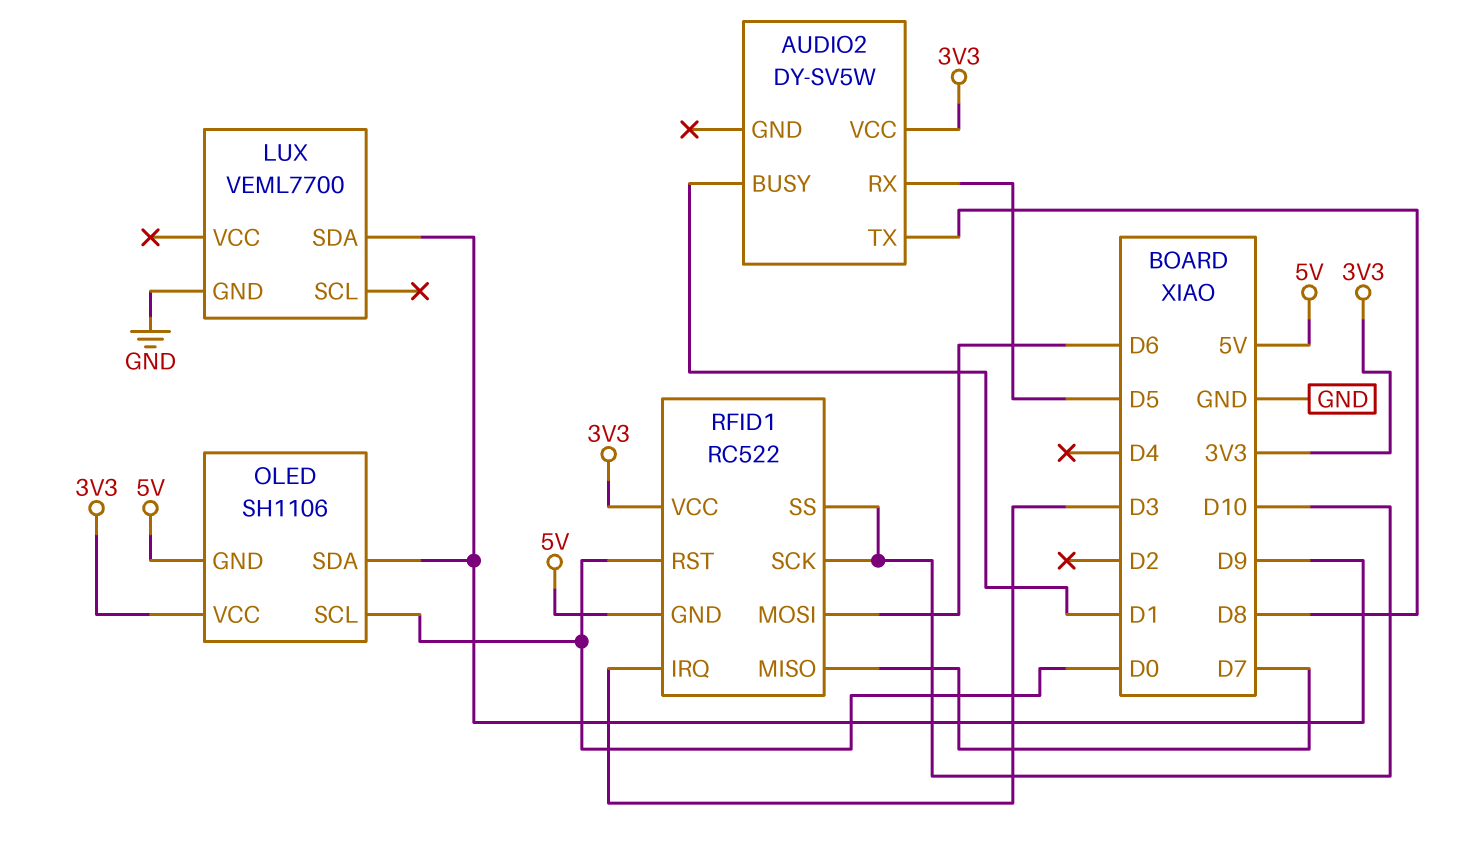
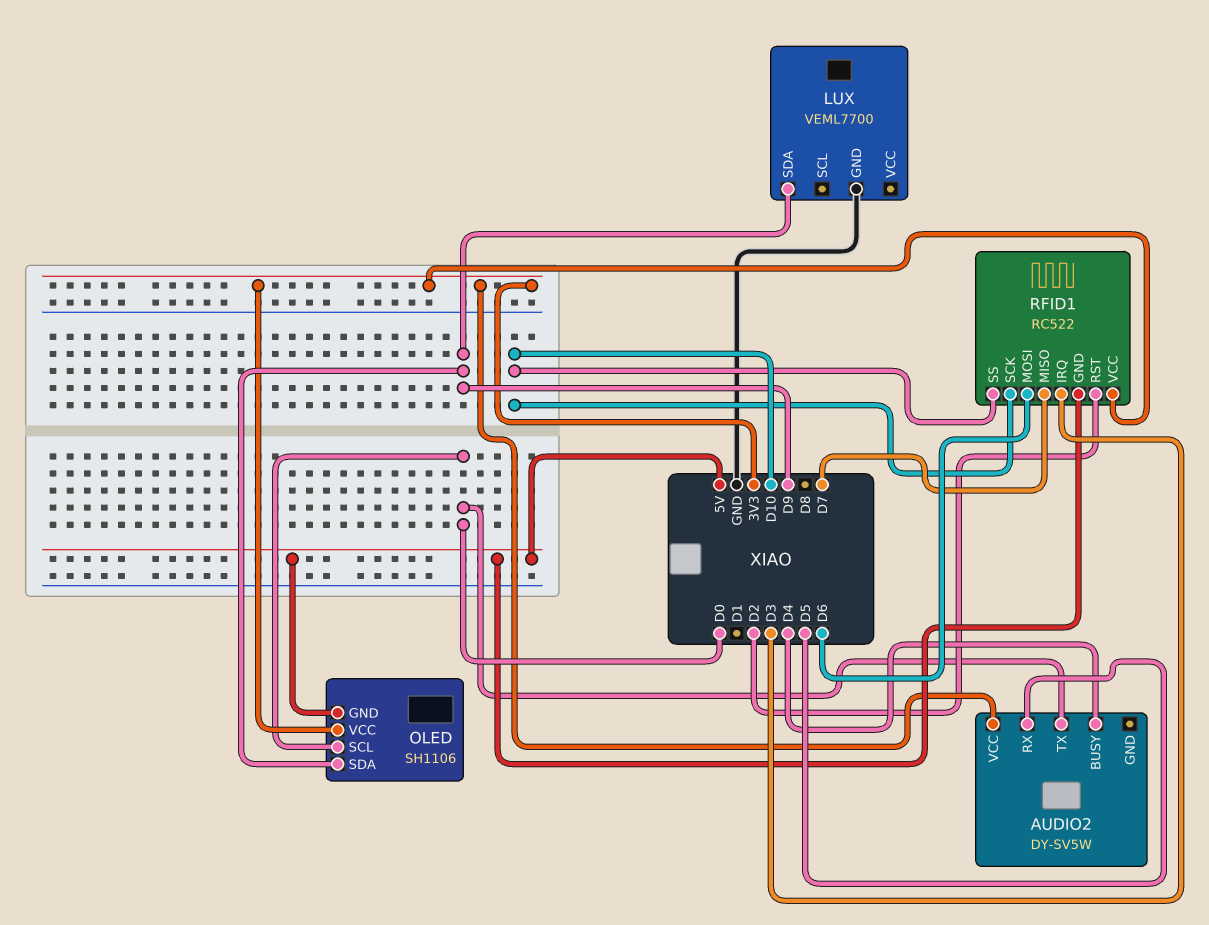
AUDIO2 pin BUSY: D1 -> D4
AUDIO2 pin TX: D8 -> D0
RFID1 pin RST: D0 -> D2

